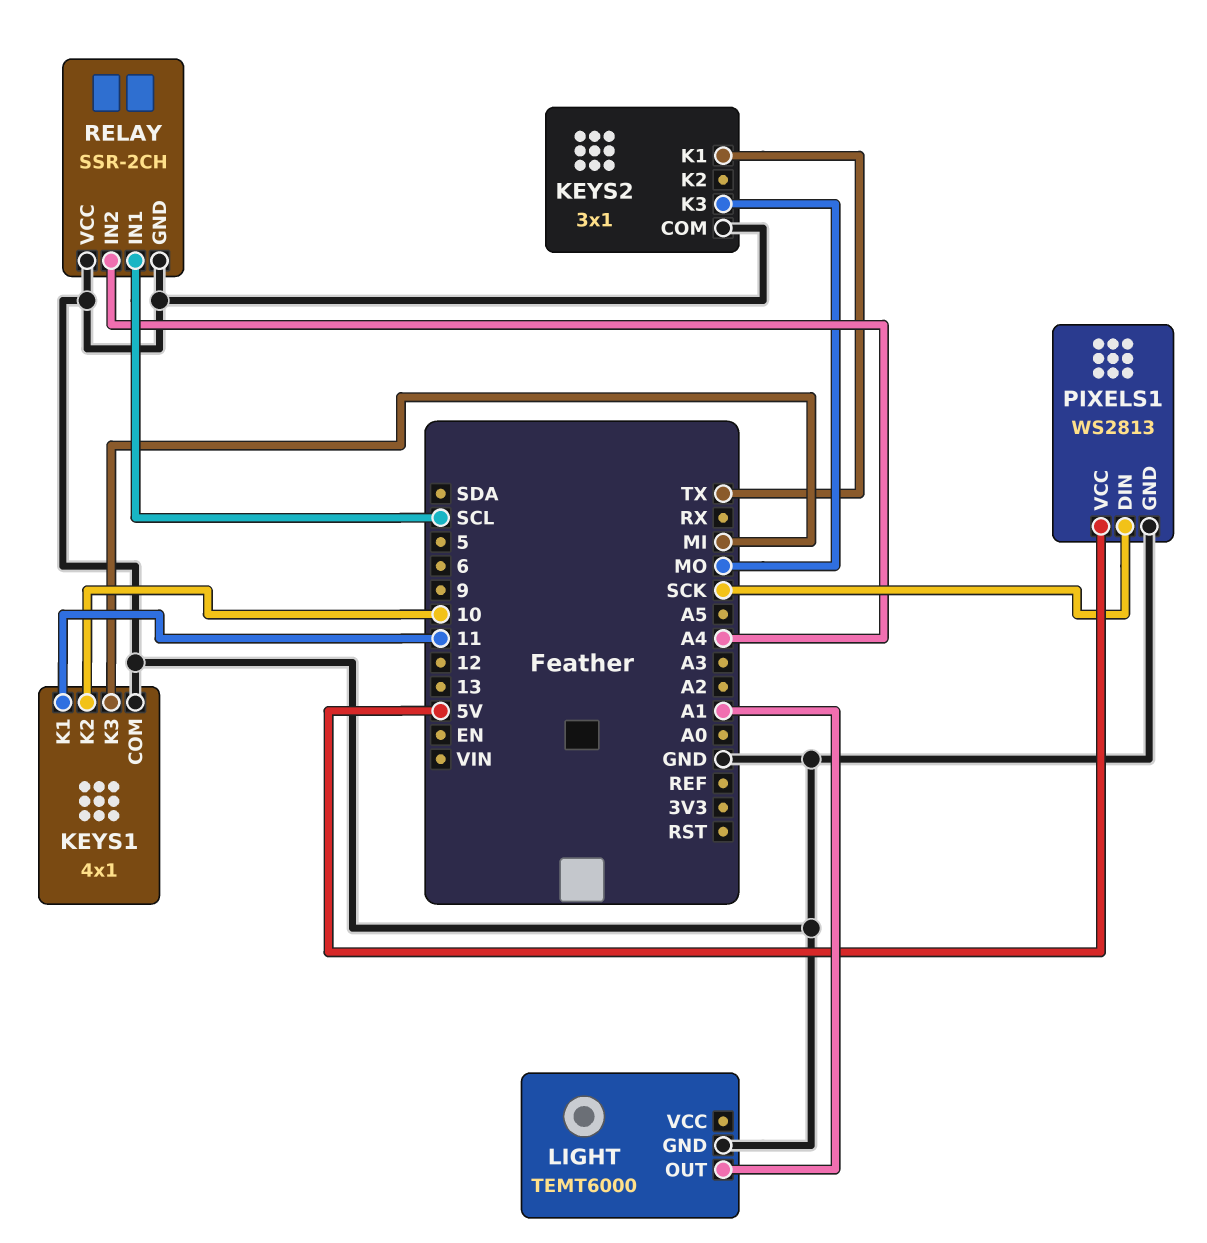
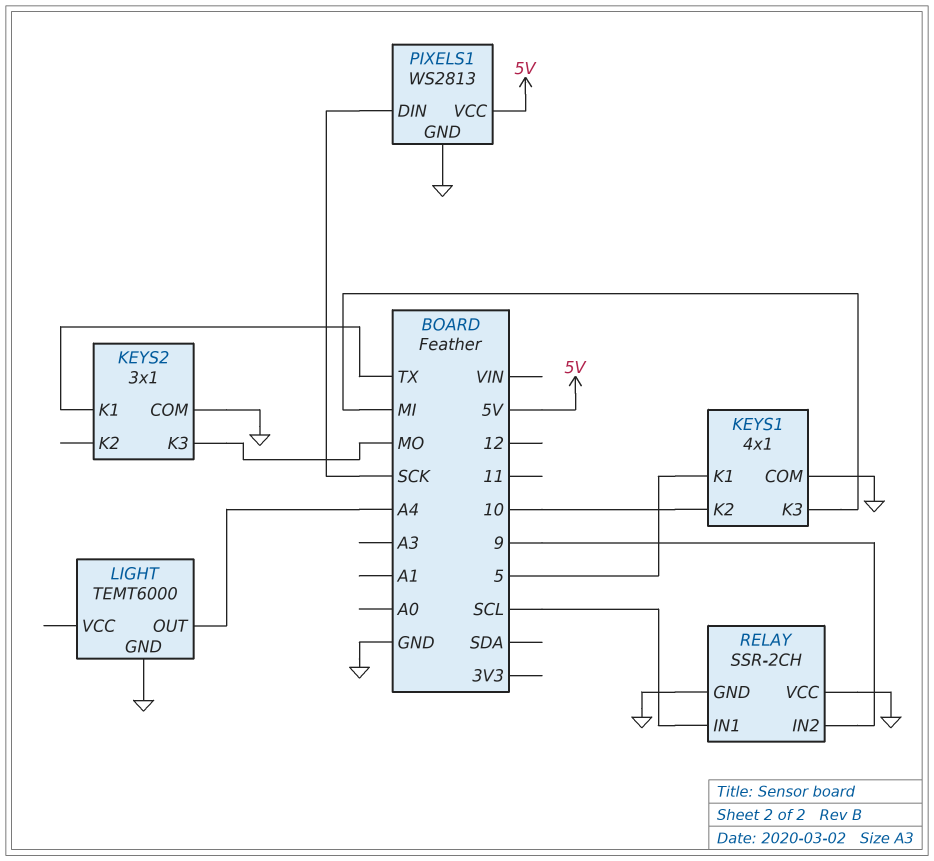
KEYS1 pin K1: 11 -> 5
LIGHT pin OUT: A1 -> A4
RELAY pin IN2: A4 -> 9

